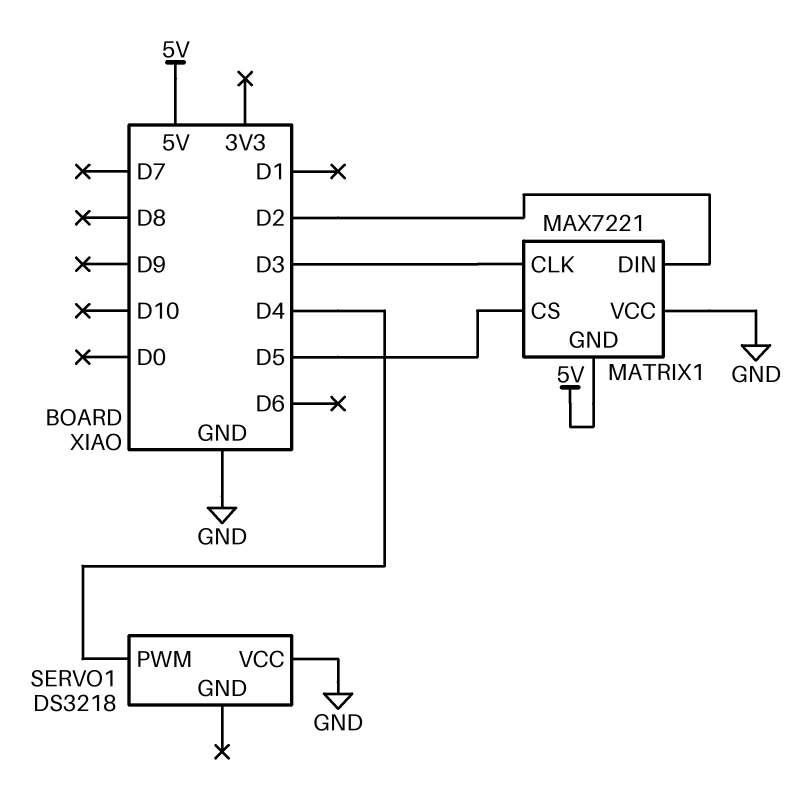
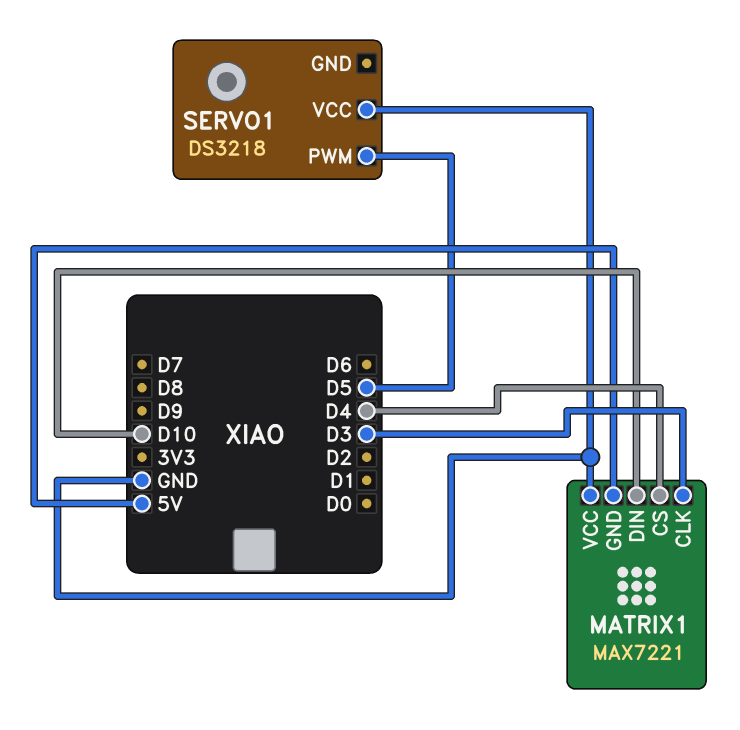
MATRIX1 pin CS: D5 -> D4
MATRIX1 pin DIN: D2 -> D10
SERVO1 pin PWM: D4 -> D5

